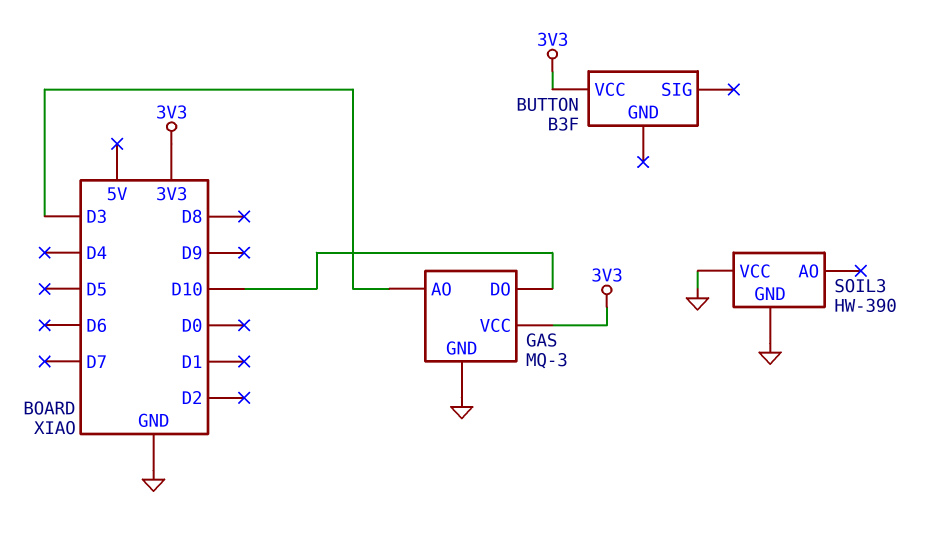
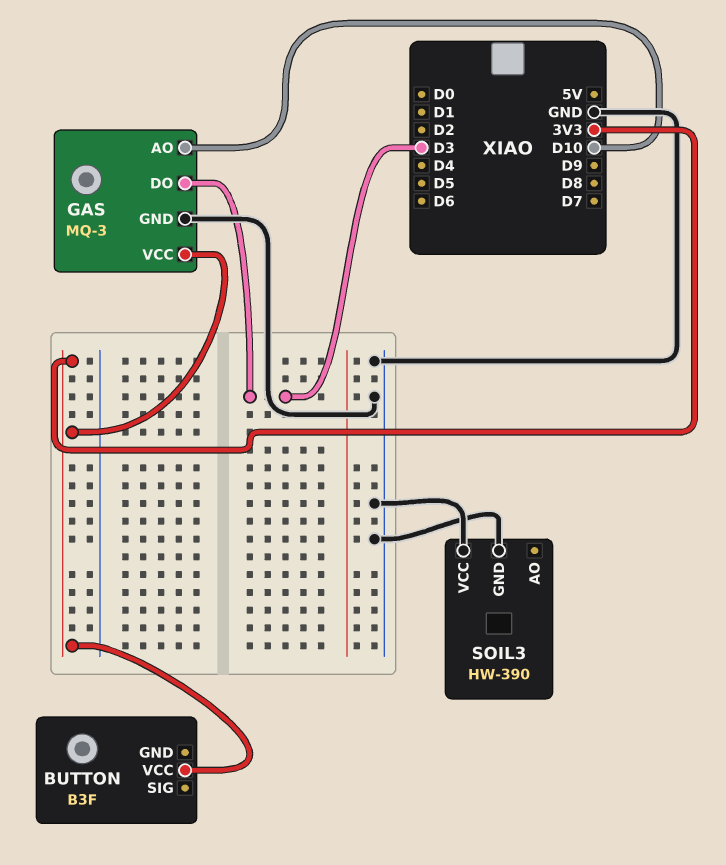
GAS pin AO: D3 -> D10
GAS pin DO: D10 -> D3

